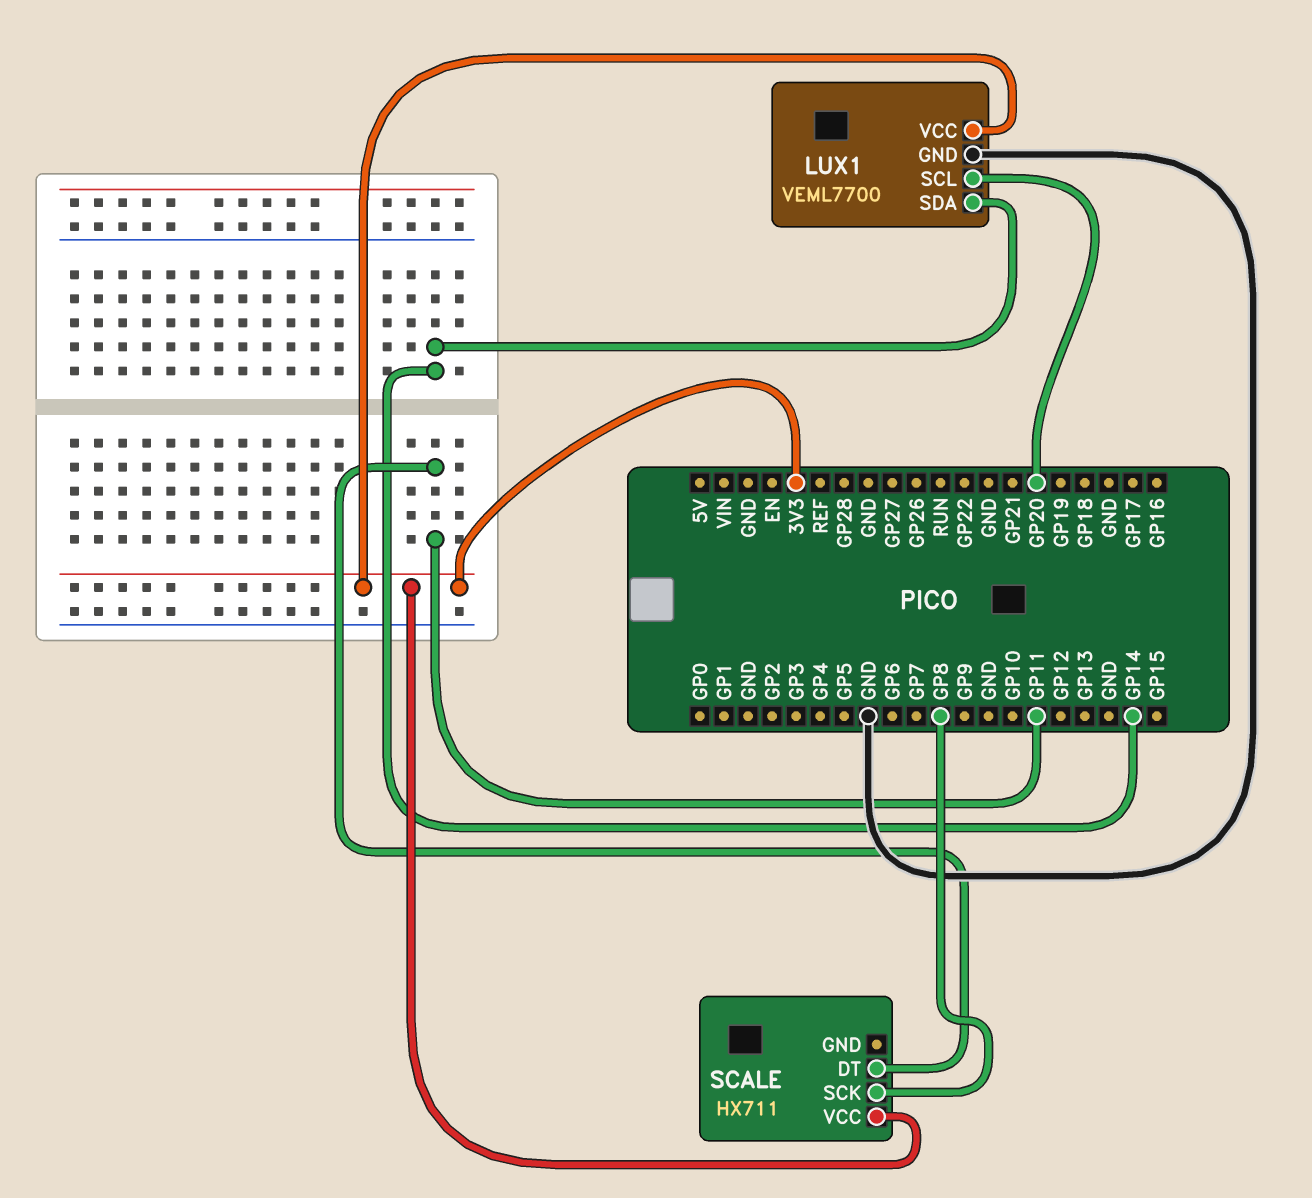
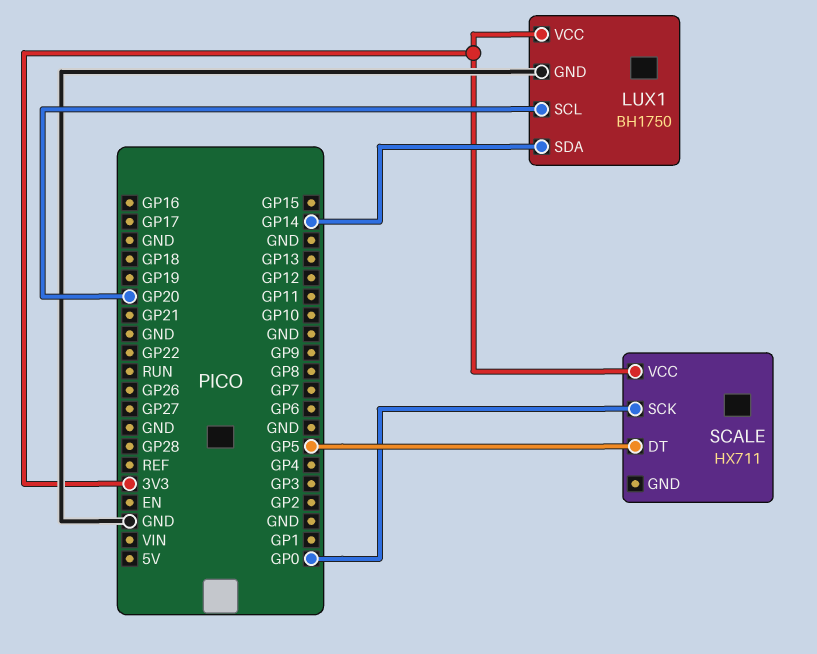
LUX1: VEML7700 -> BH1750
SCALE pin DT: GP11 -> GP5
SCALE pin SCK: GP8 -> GP0

